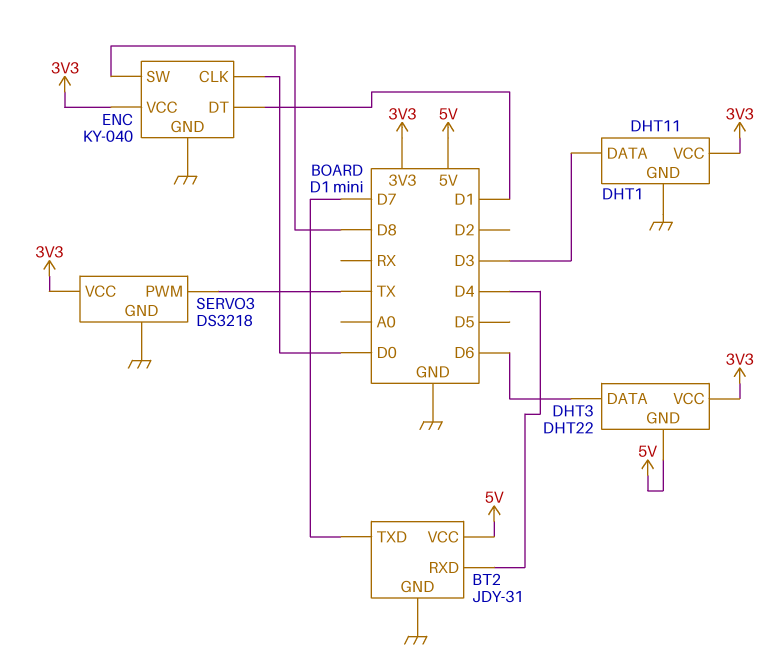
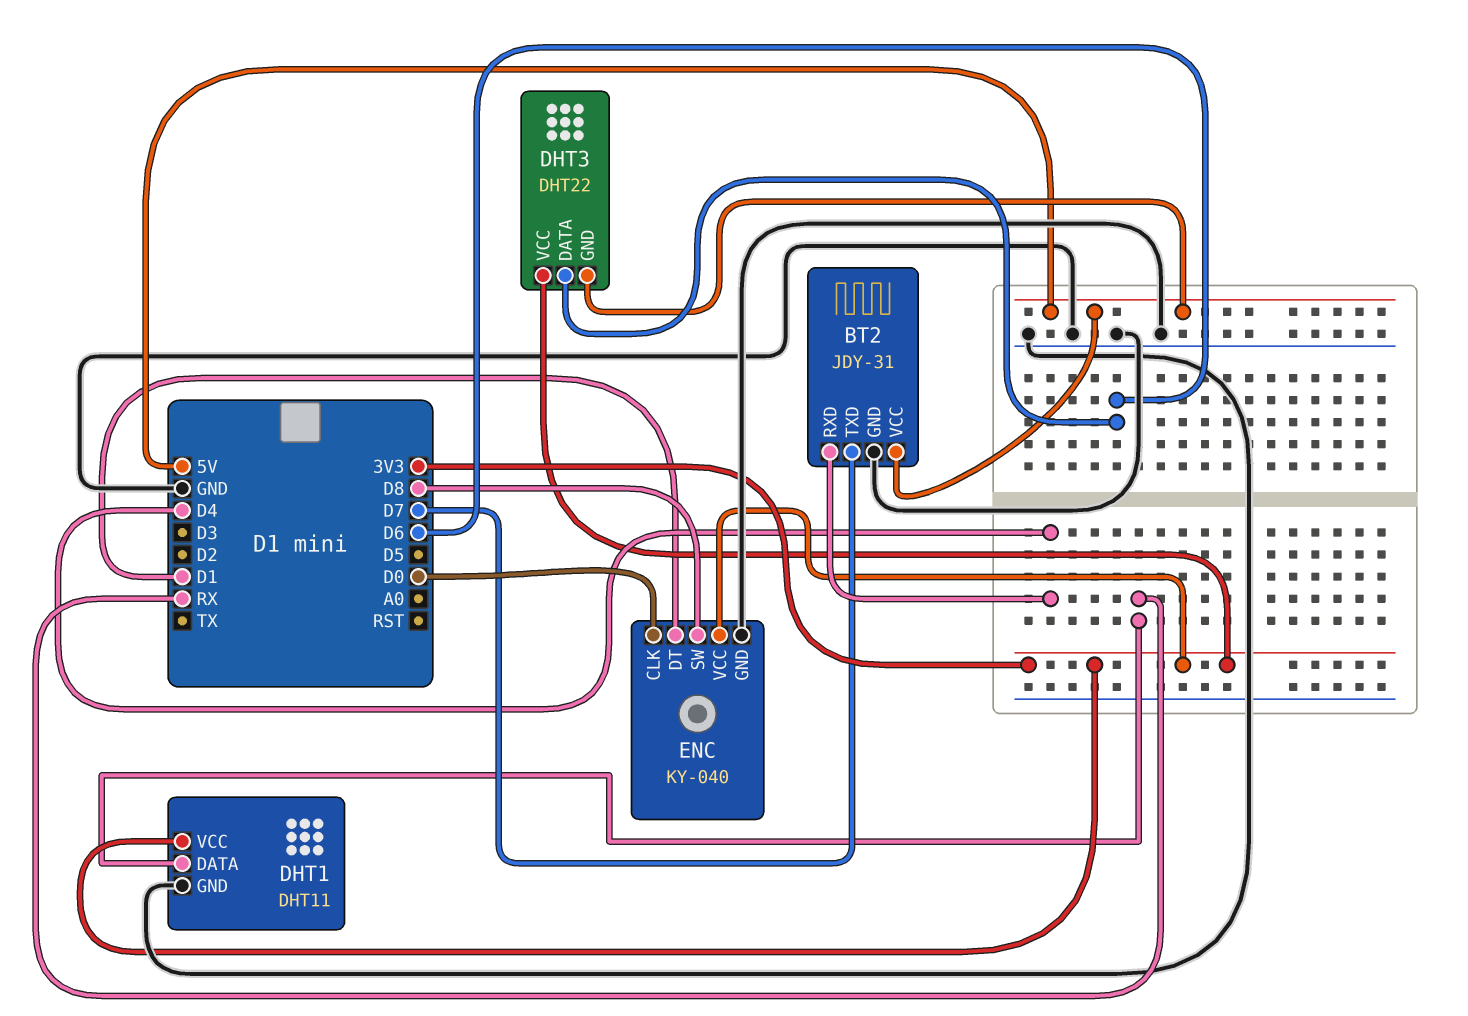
DHT1 pin DATA: D3 -> RX
SERVO3: DS3218 -> none
SERVO3 pin GND: GND -> none
SERVO3 pin PWM: TX -> none
SERVO3 pin VCC: 3V3 -> none

